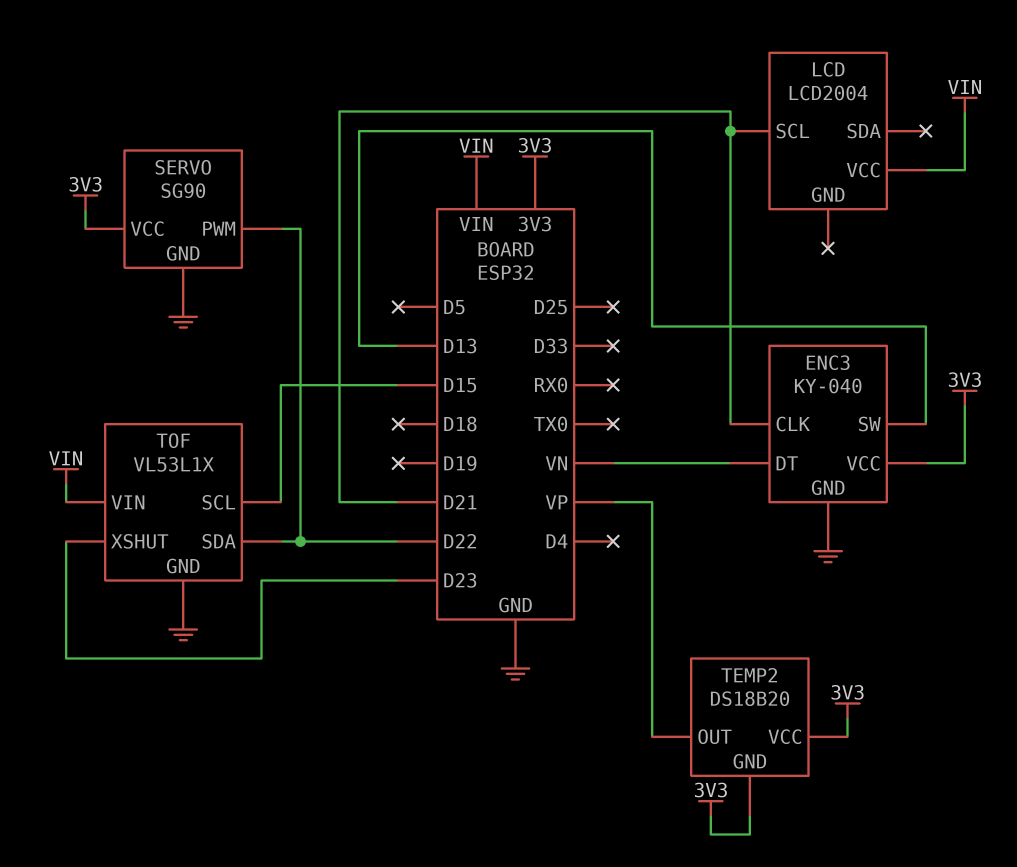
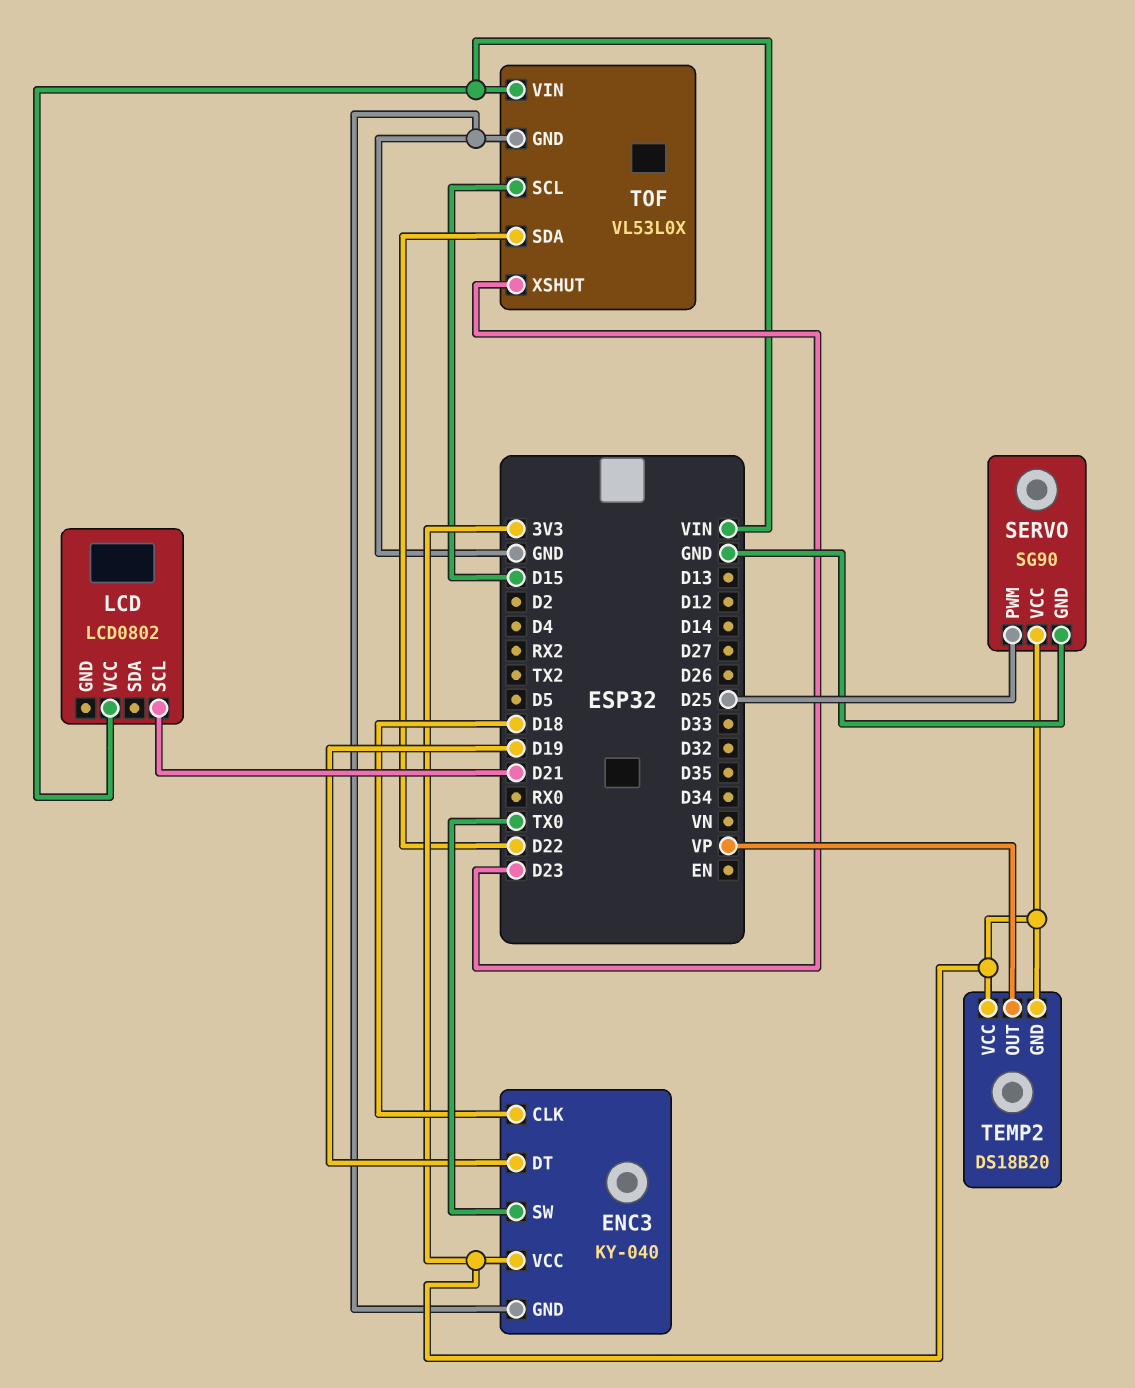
ENC3 pin CLK: D21 -> D18
ENC3 pin DT: VN -> D19
ENC3 pin SW: D13 -> TX0
LCD: LCD2004 -> LCD0802
SERVO pin PWM: D22 -> D25
TOF: VL53L1X -> VL53L0X

